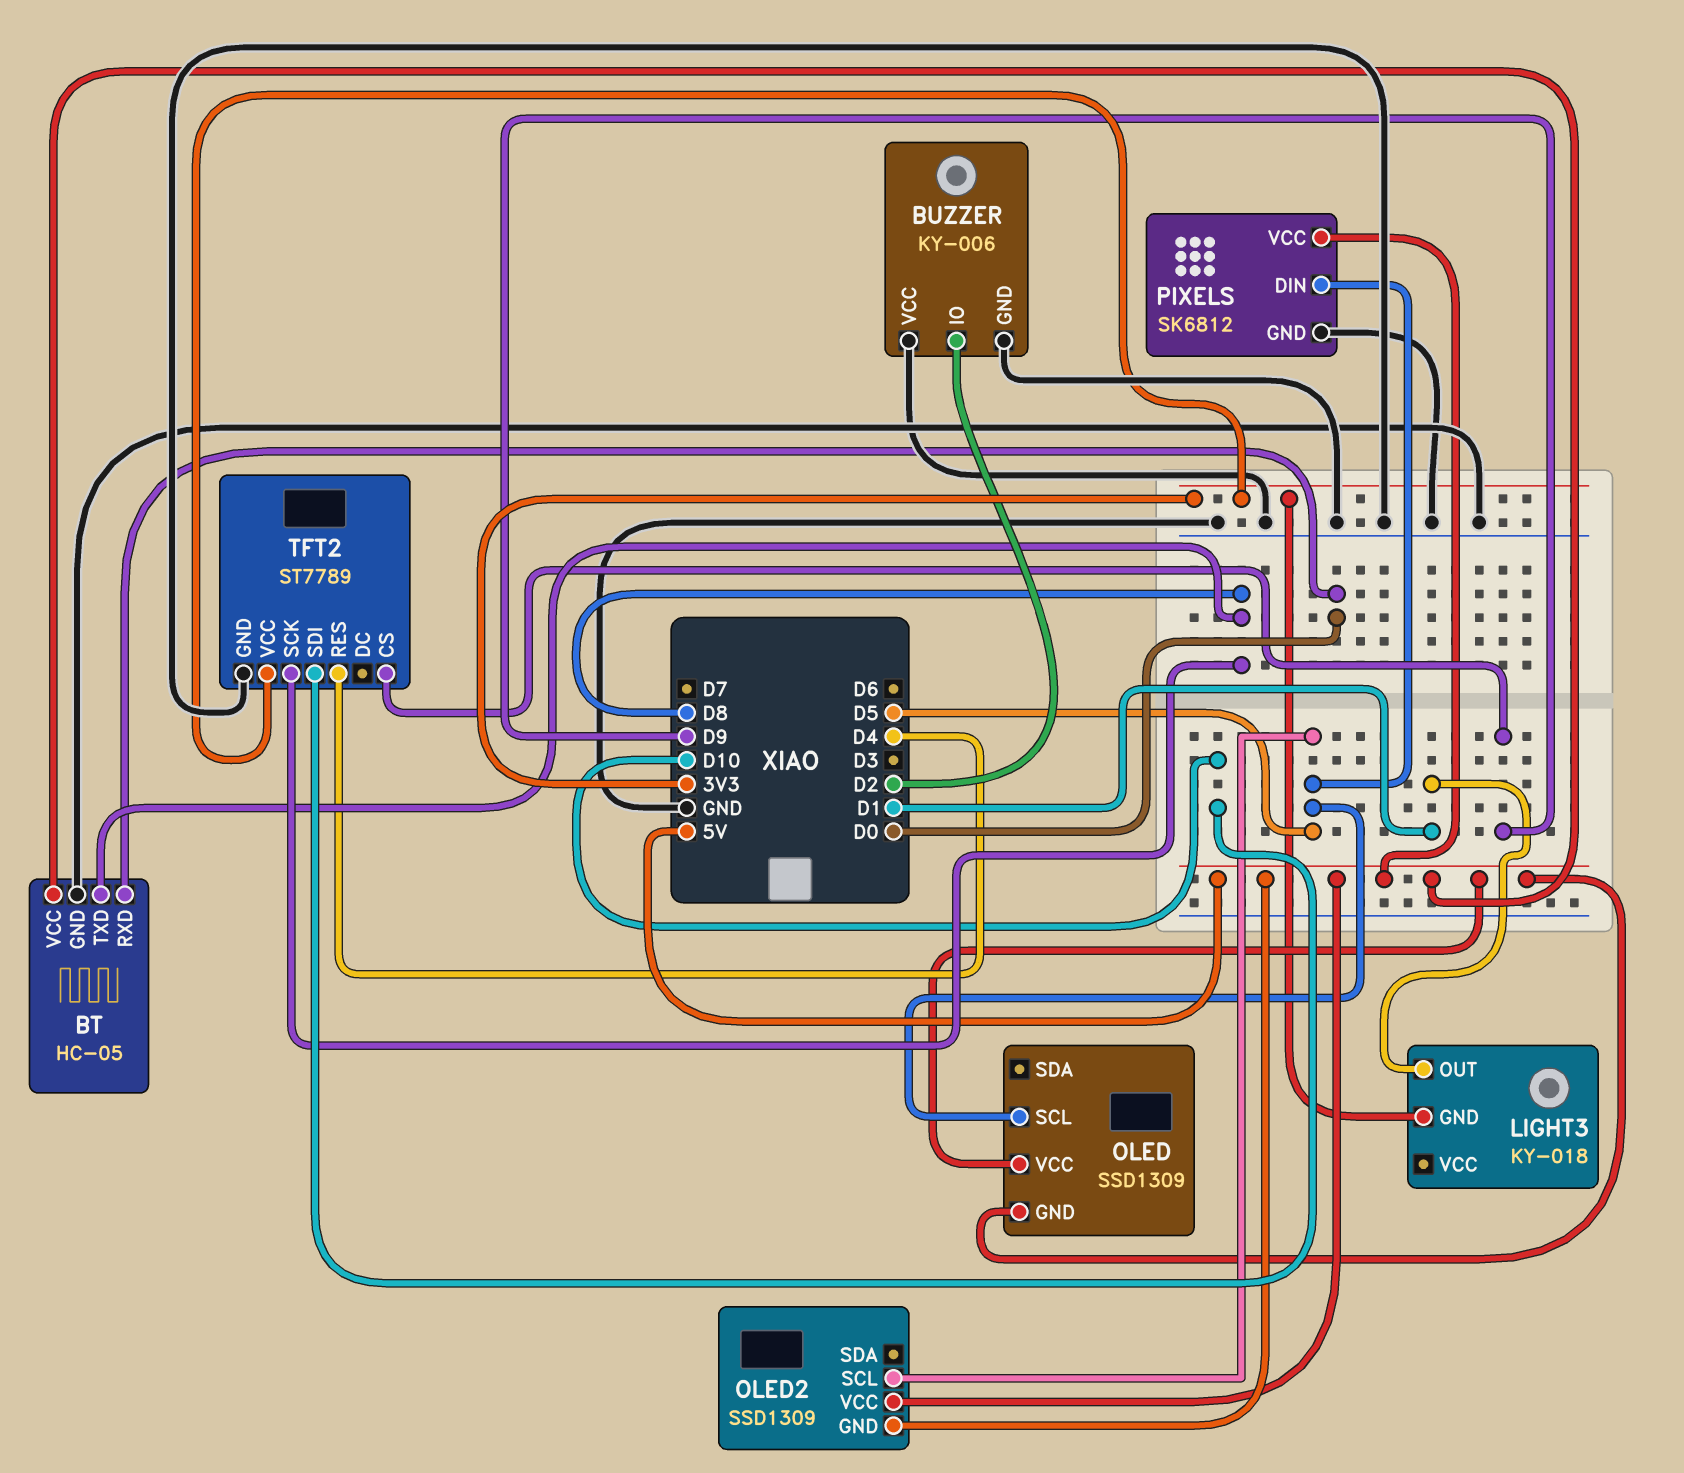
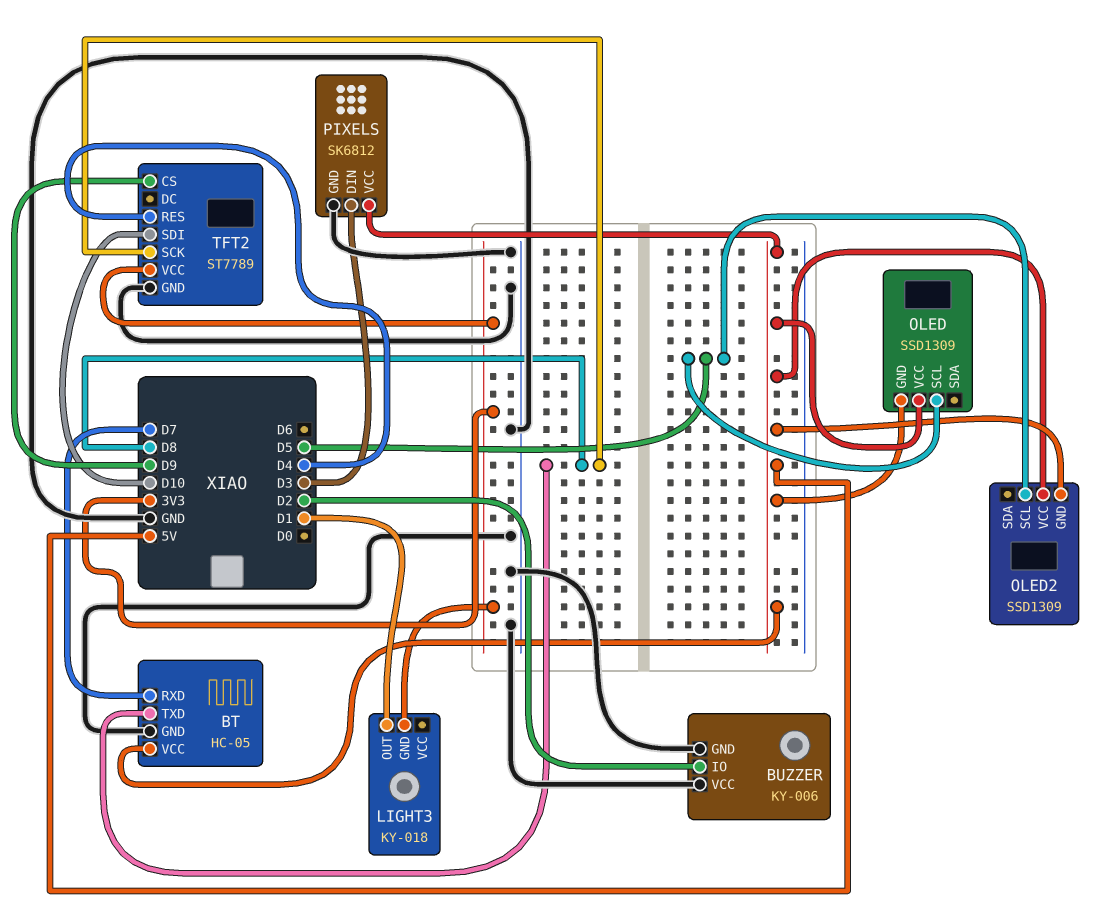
BT pin RXD: D0 -> D7
PIXELS pin DIN: D5 -> D3

